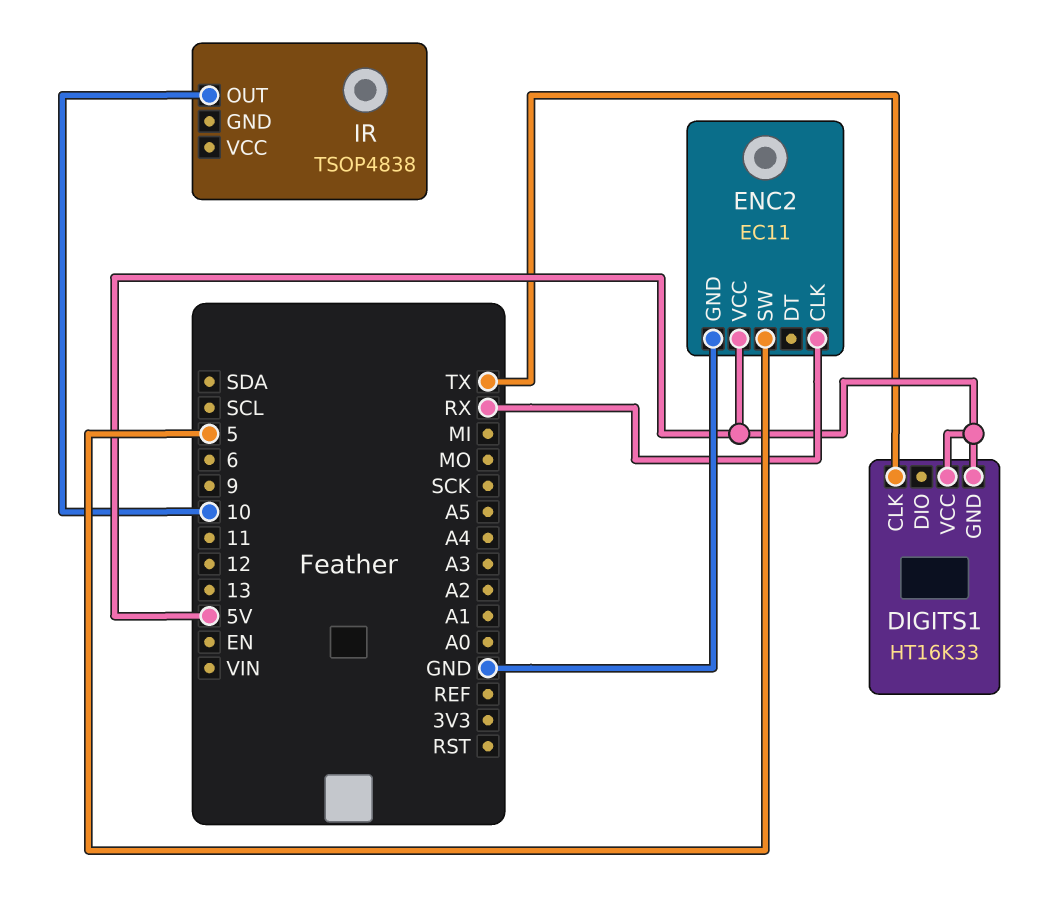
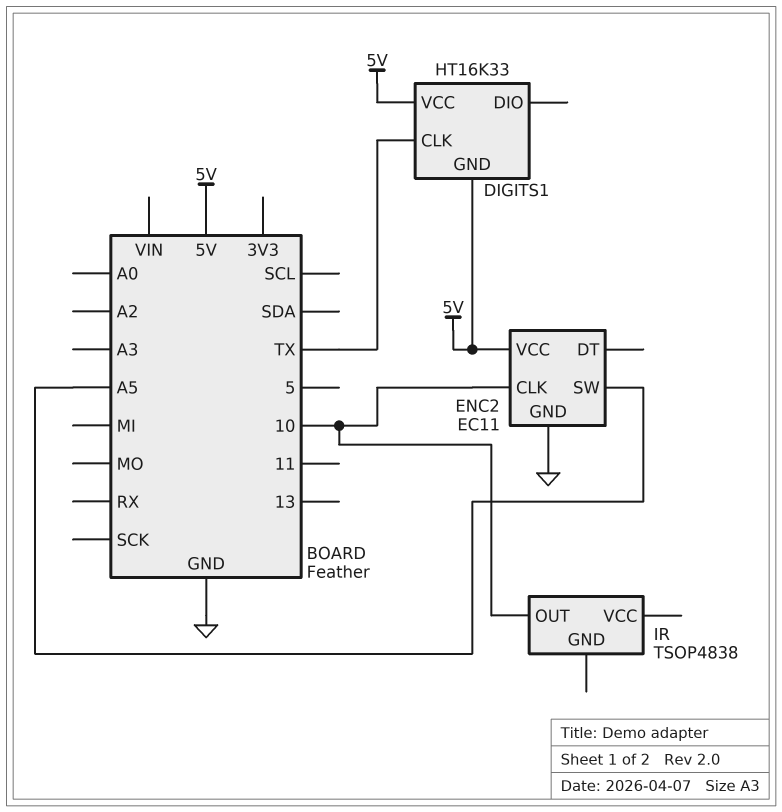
ENC2 pin CLK: RX -> 10
ENC2 pin SW: 5 -> A5

